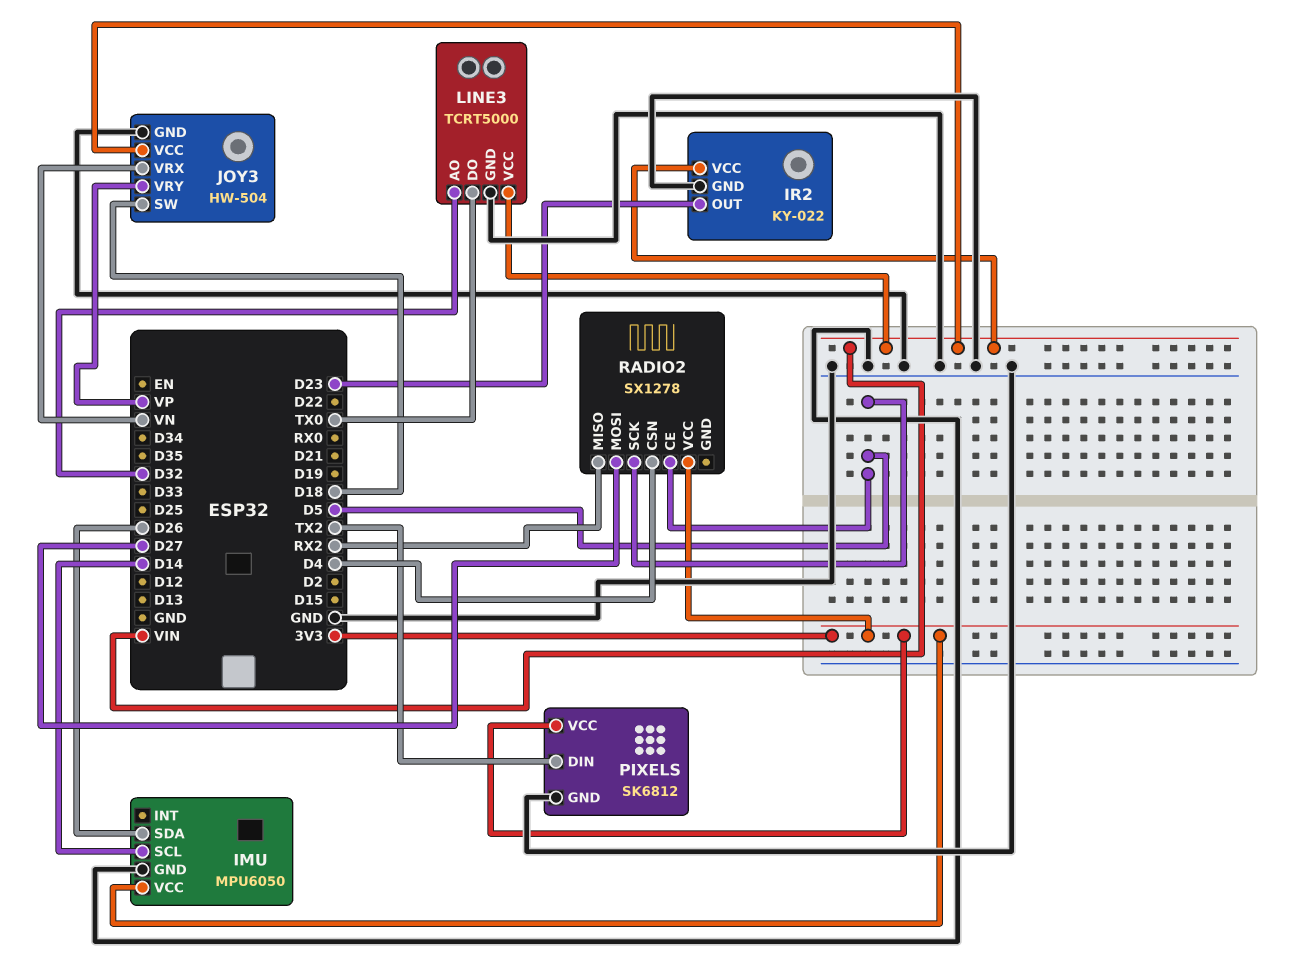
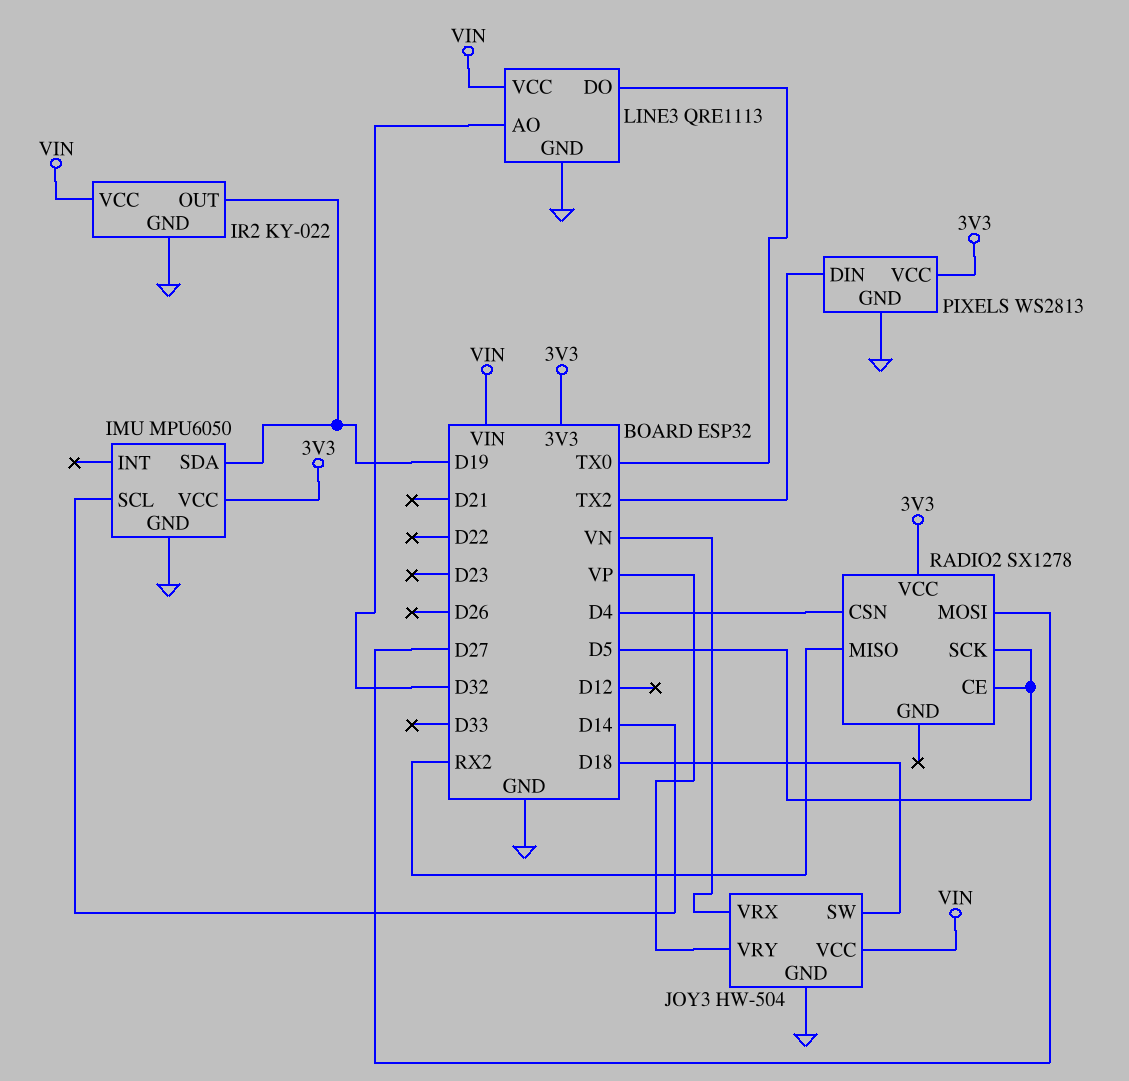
IMU pin SDA: D26 -> D19
IR2 pin OUT: D23 -> D19
LINE3: TCRT5000 -> QRE1113
PIXELS: SK6812 -> WS2813

